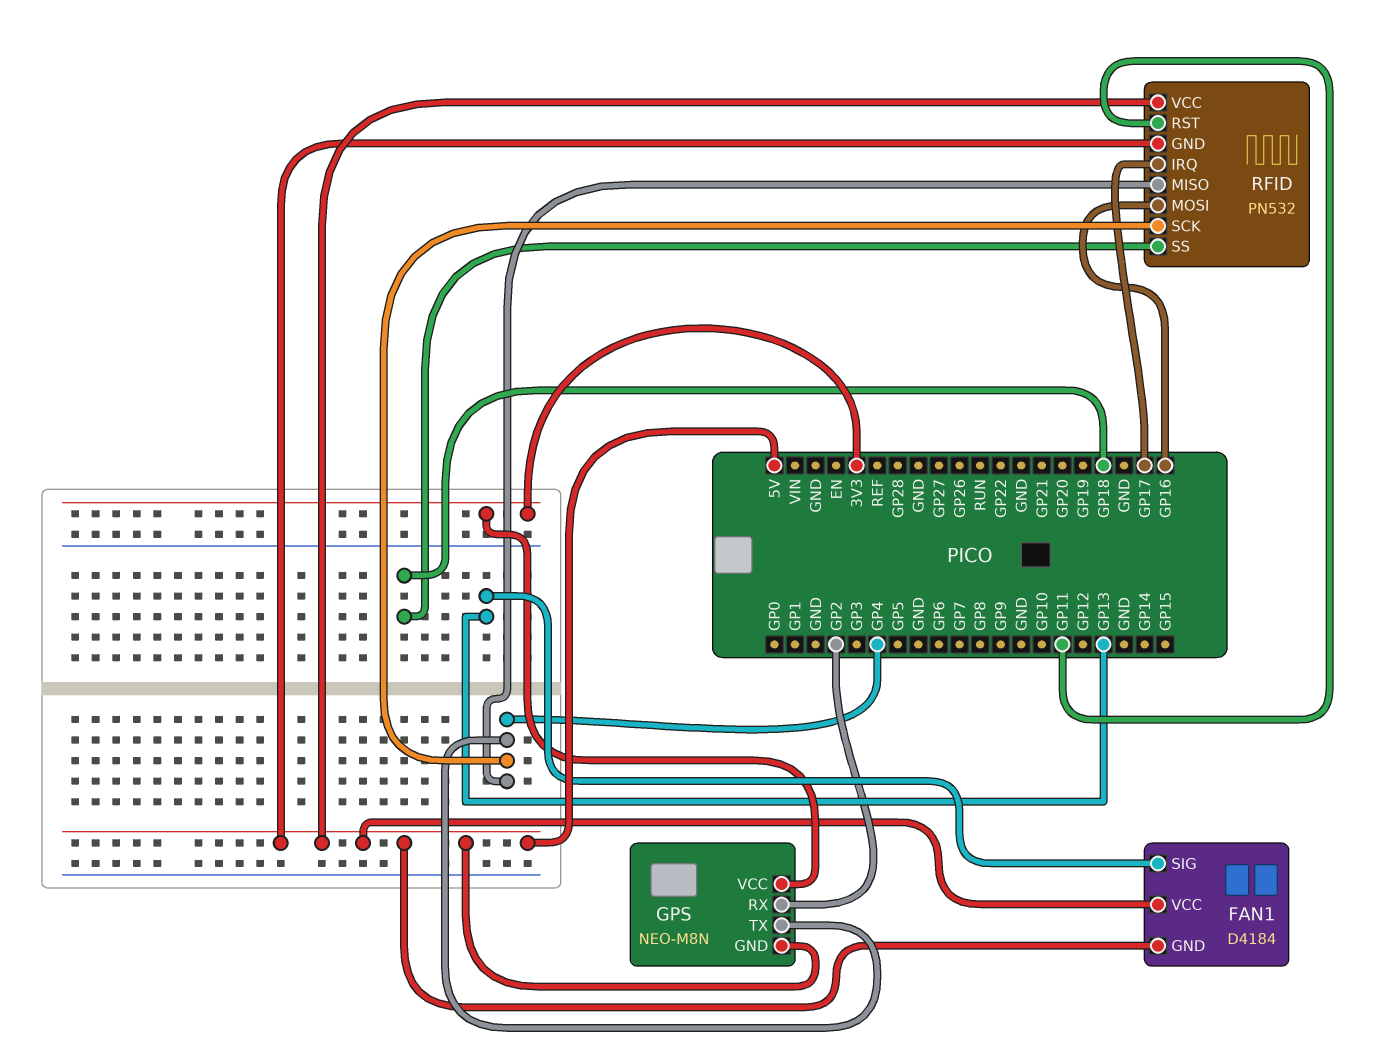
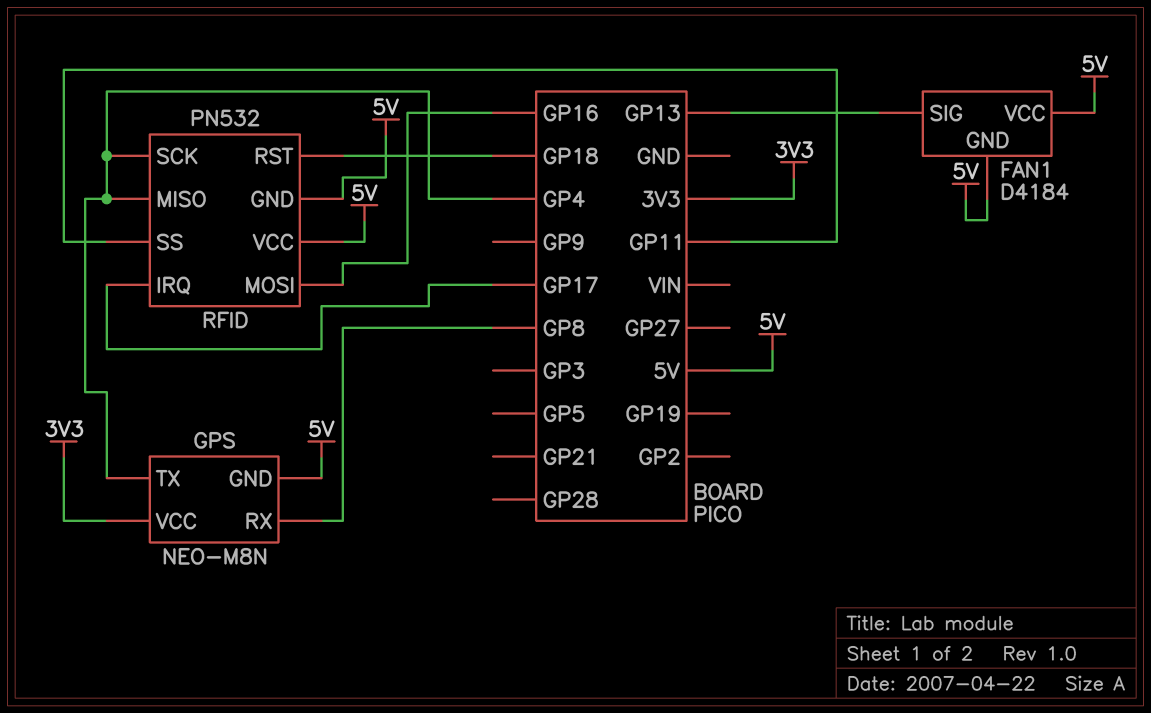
GPS pin RX: GP2 -> GP8
RFID pin RST: GP11 -> GP18
RFID pin SS: GP18 -> GP11

